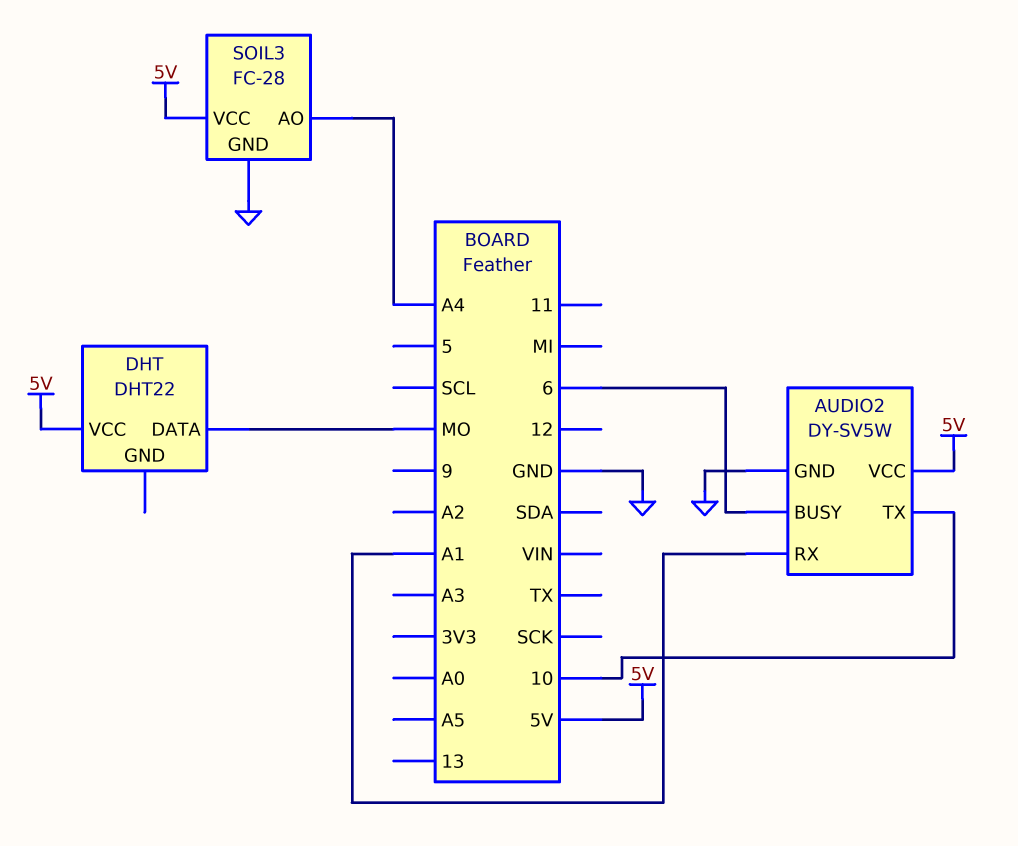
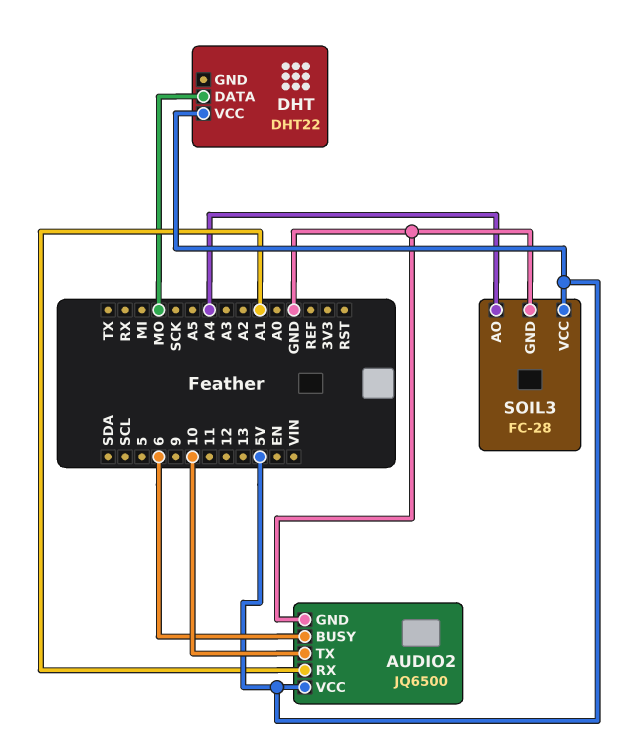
AUDIO2: DY-SV5W -> JQ6500

